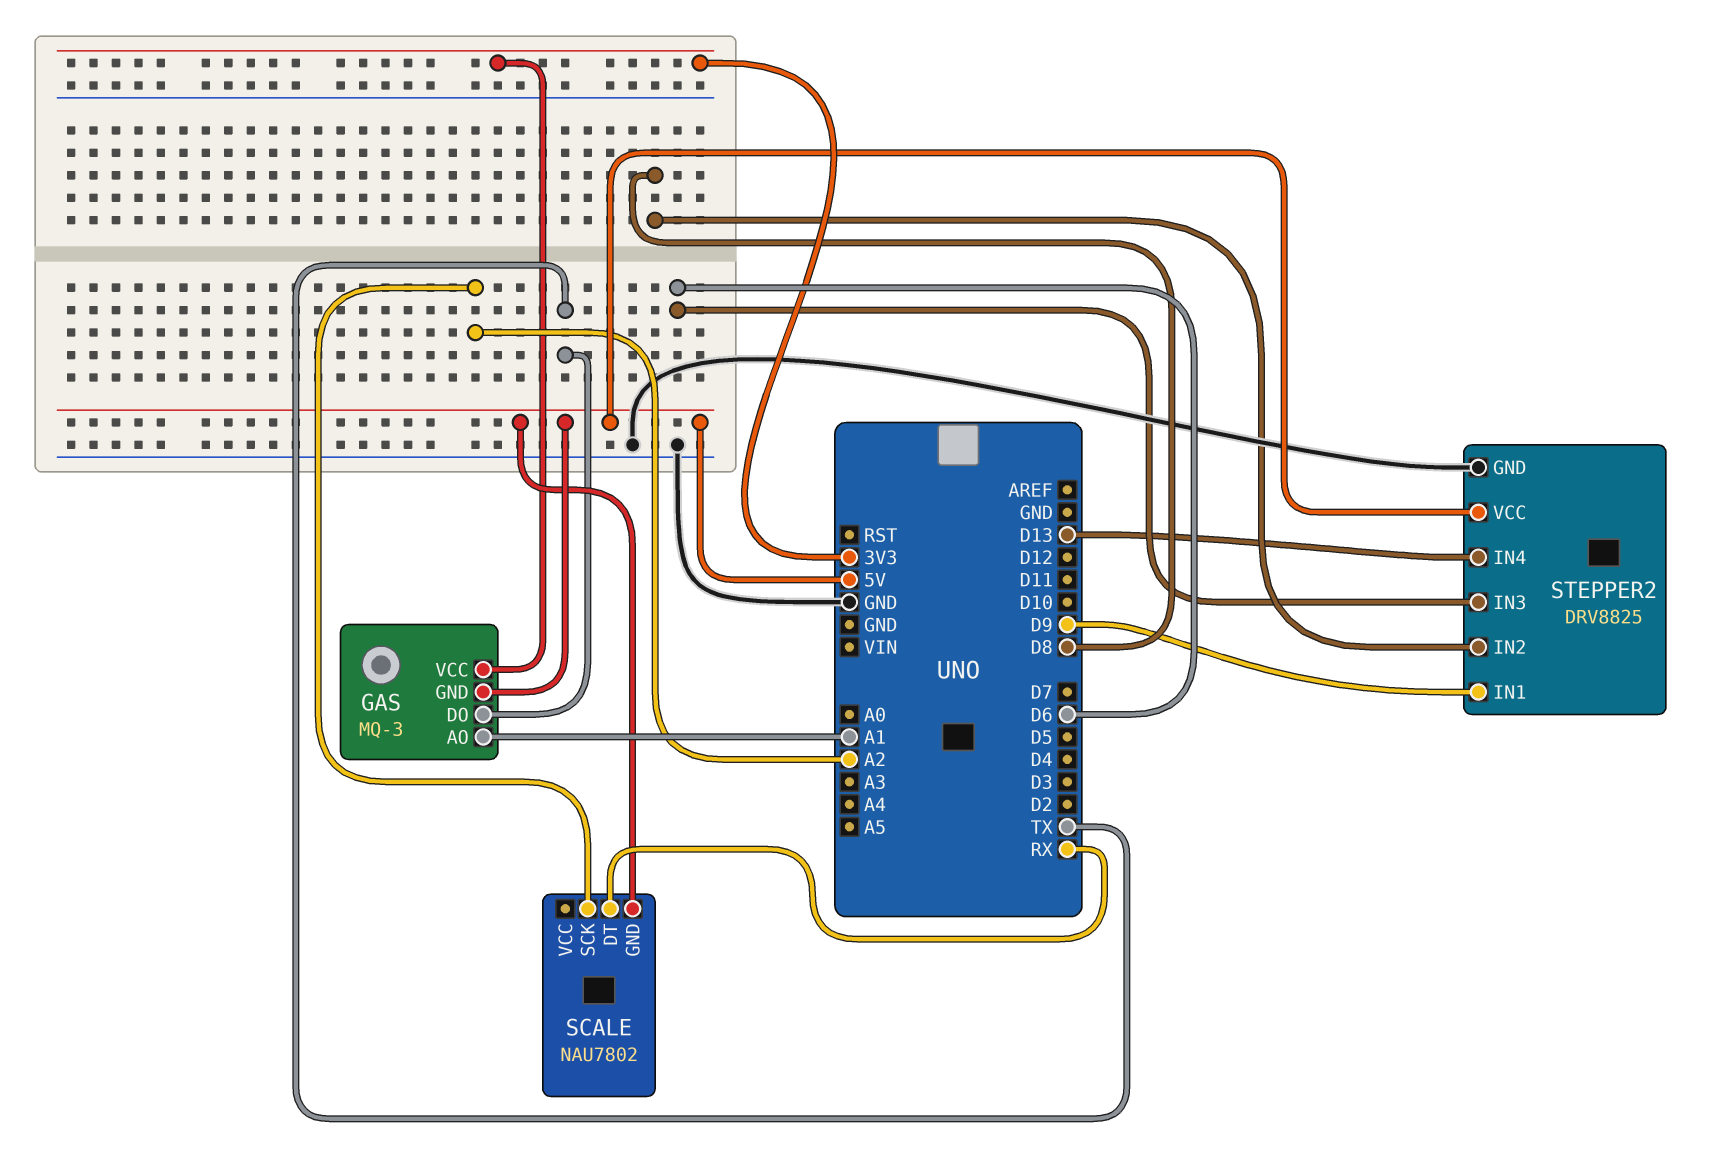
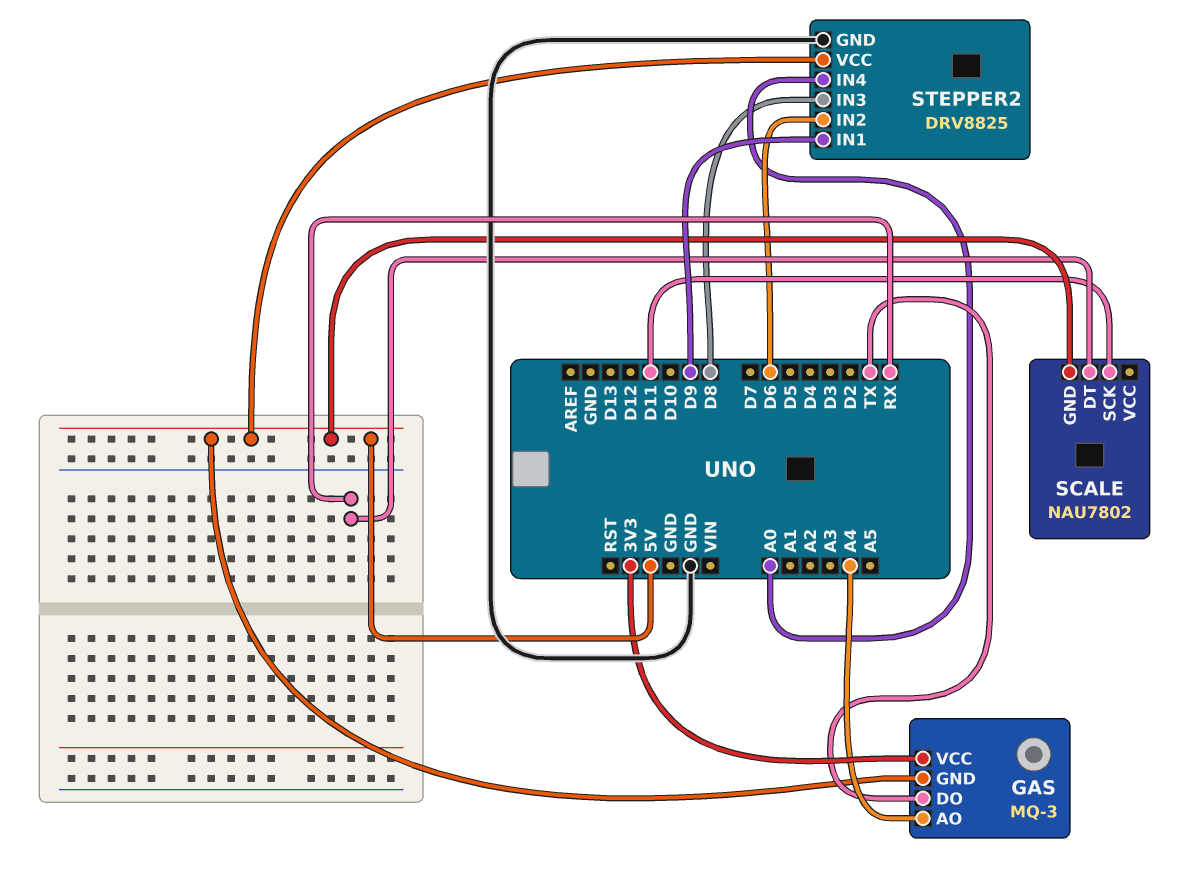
GAS pin AO: A1 -> A4
SCALE pin SCK: A2 -> D11
STEPPER2 pin IN2: D8 -> D6
STEPPER2 pin IN3: D6 -> D8
STEPPER2 pin IN4: D13 -> A0

